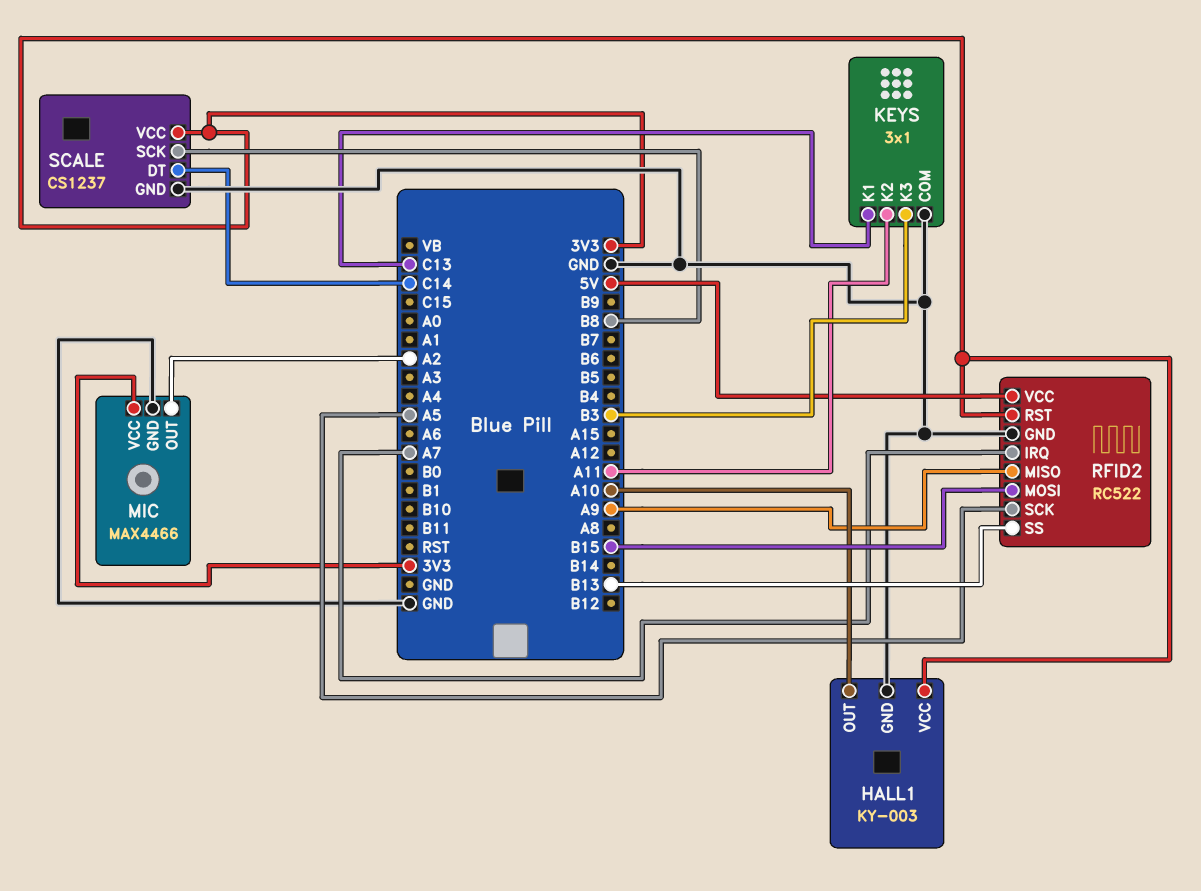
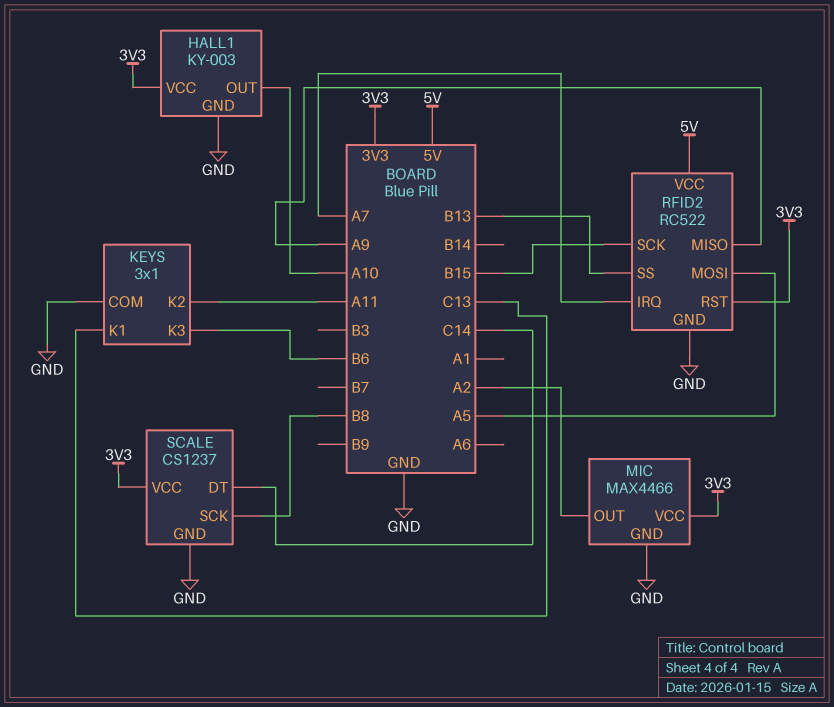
KEYS pin K3: B3 -> B6
RFID2 pin MOSI: B15 -> A5
RFID2 pin SCK: A5 -> B15

